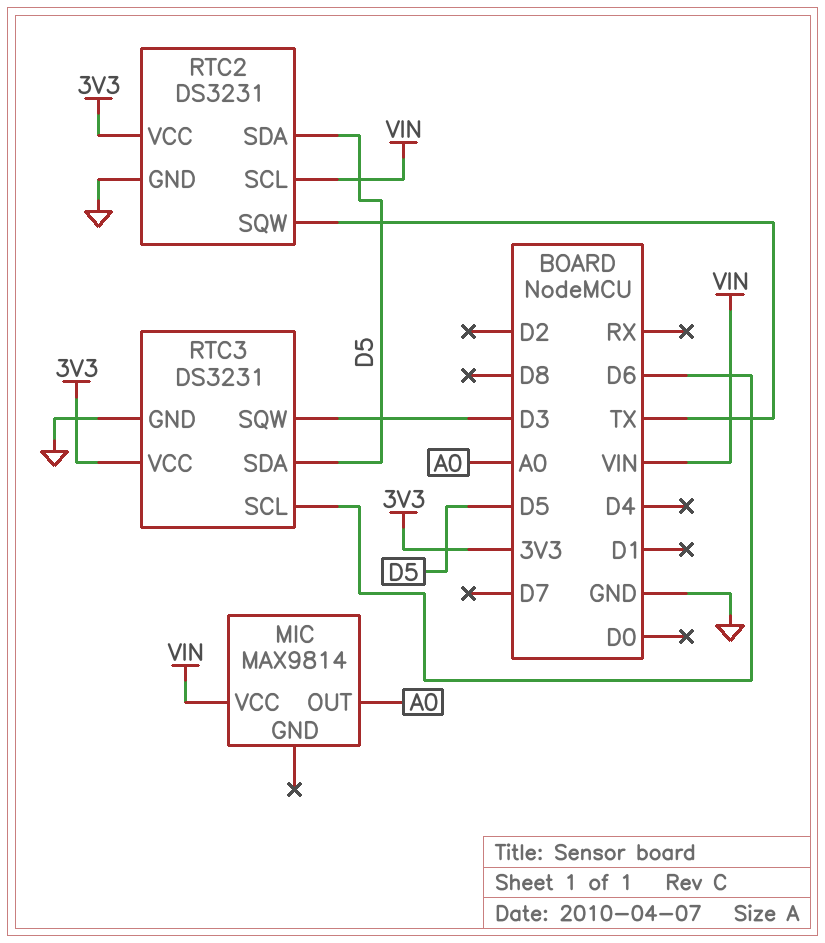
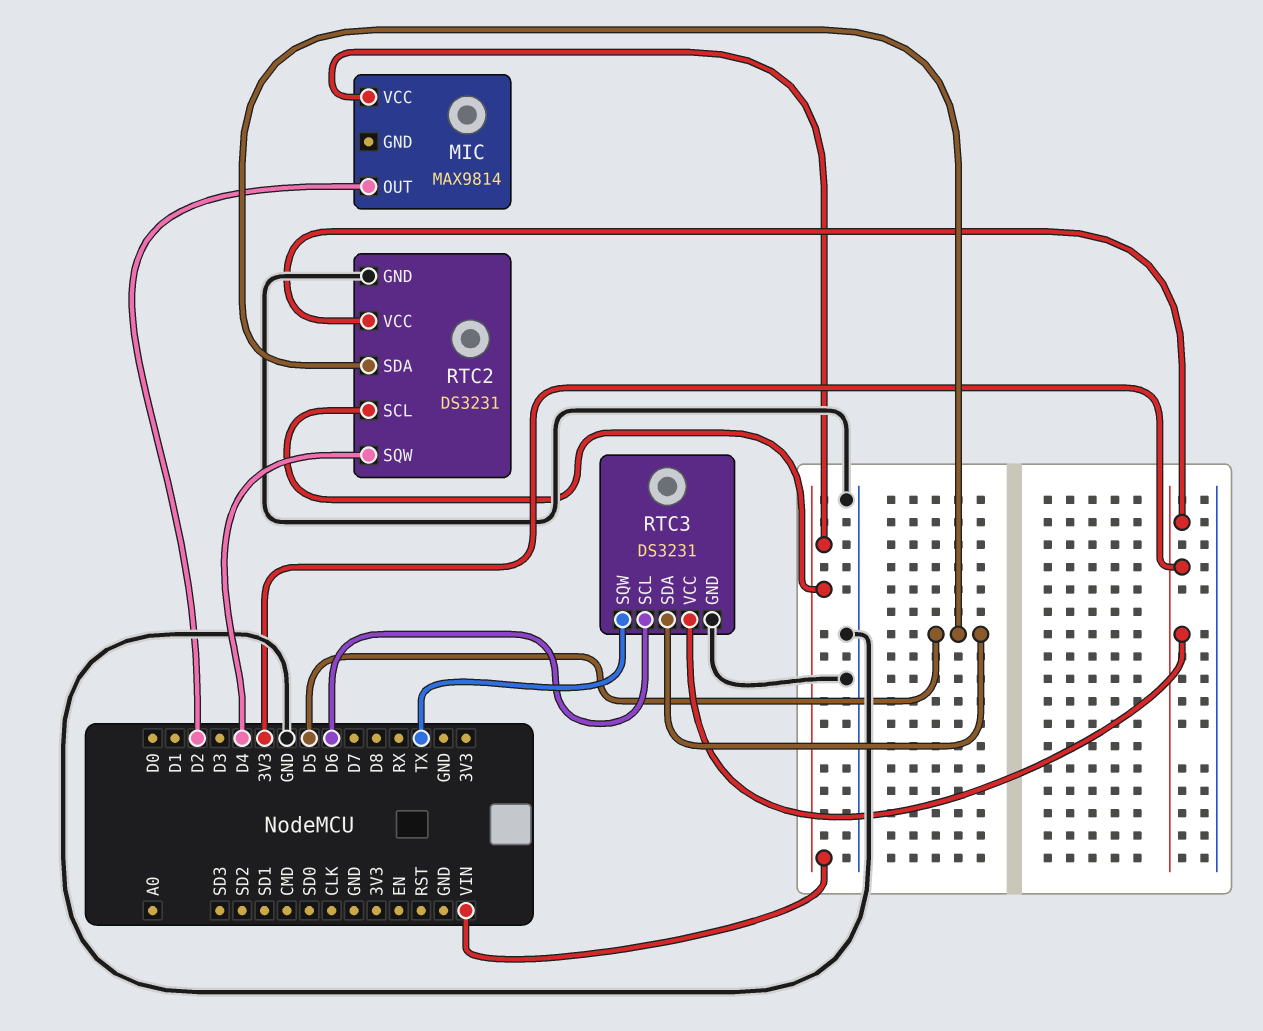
MIC pin OUT: A0 -> D2
RTC2 pin SQW: TX -> D4
RTC3 pin SQW: D3 -> TX

